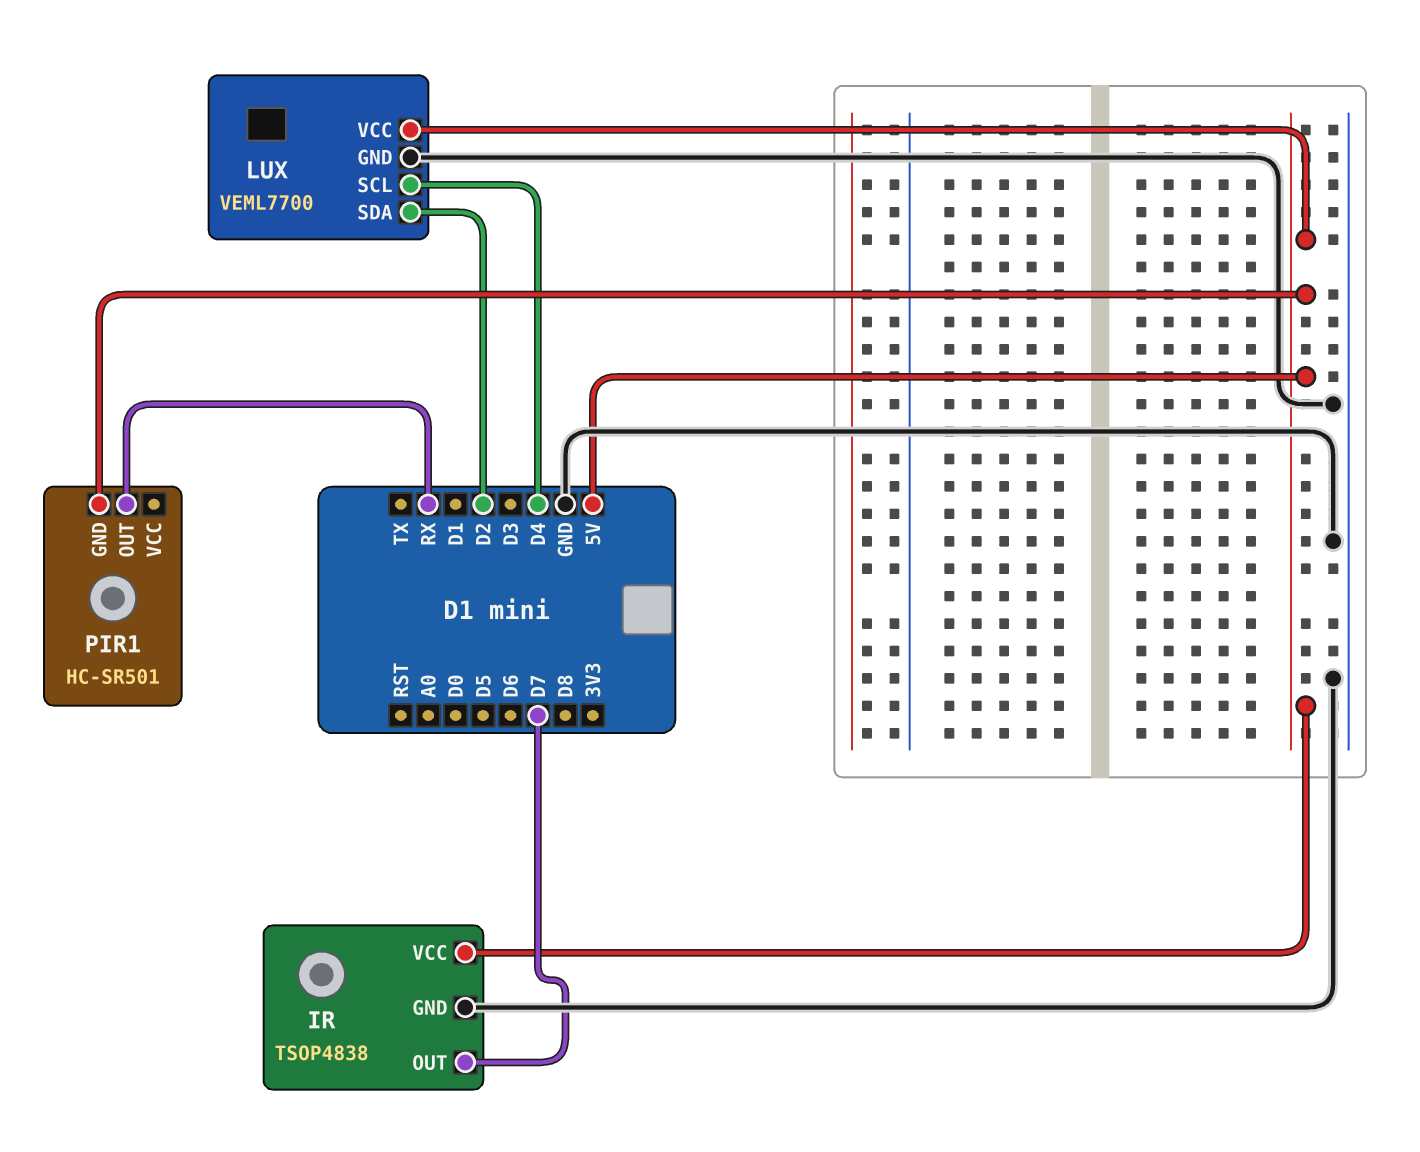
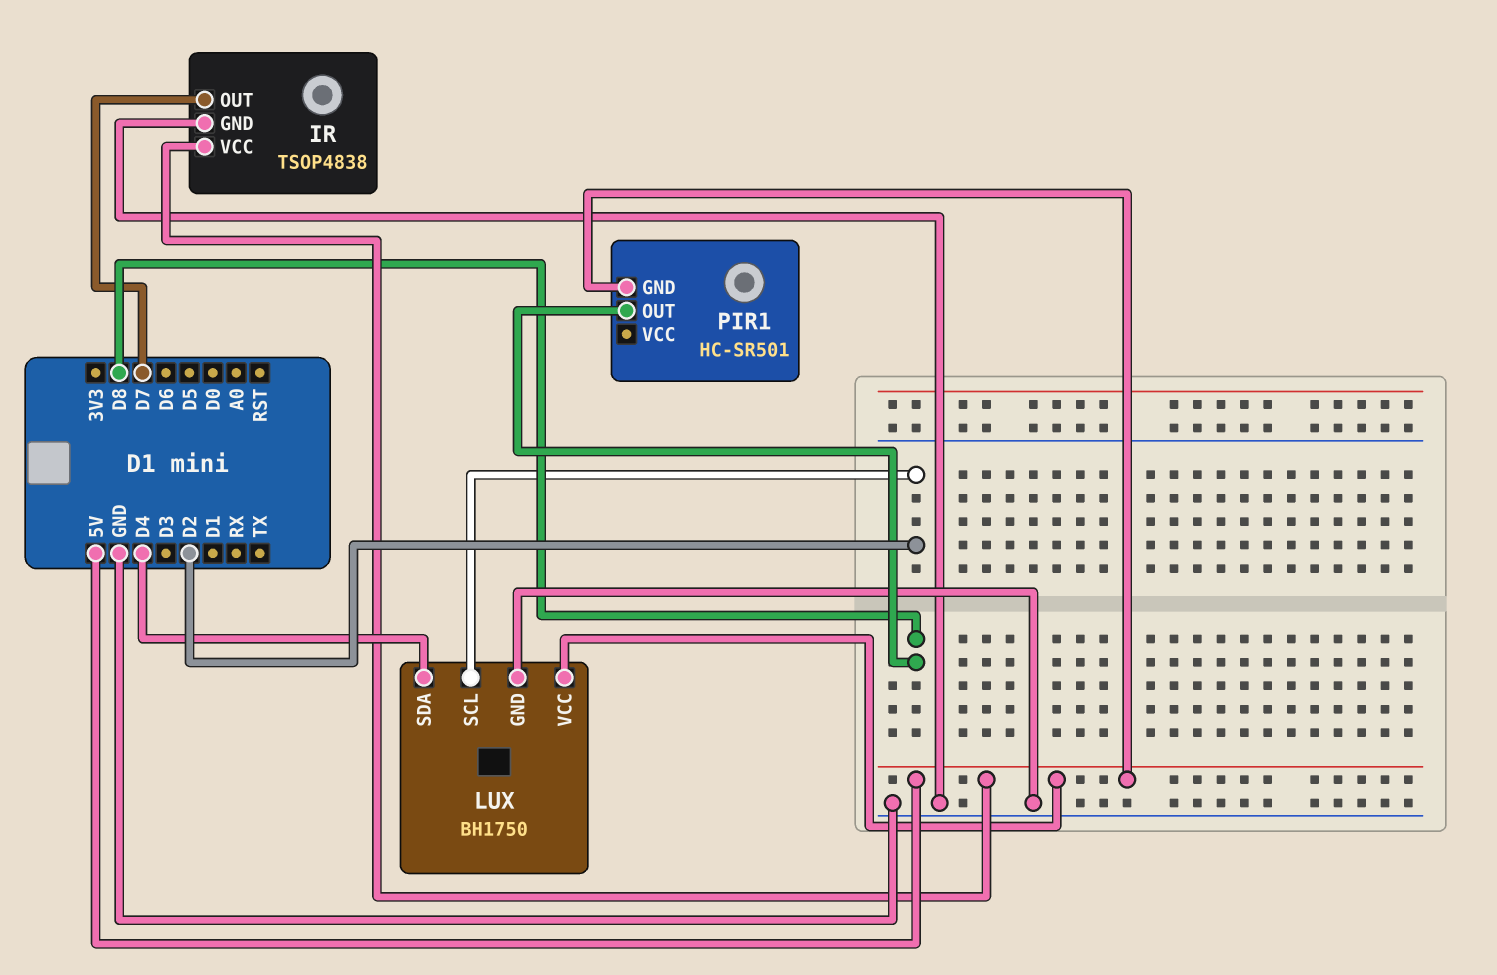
LUX: VEML7700 -> BH1750
LUX pin SCL: D4 -> D2
LUX pin SDA: D2 -> D4
PIR1 pin OUT: RX -> D8

